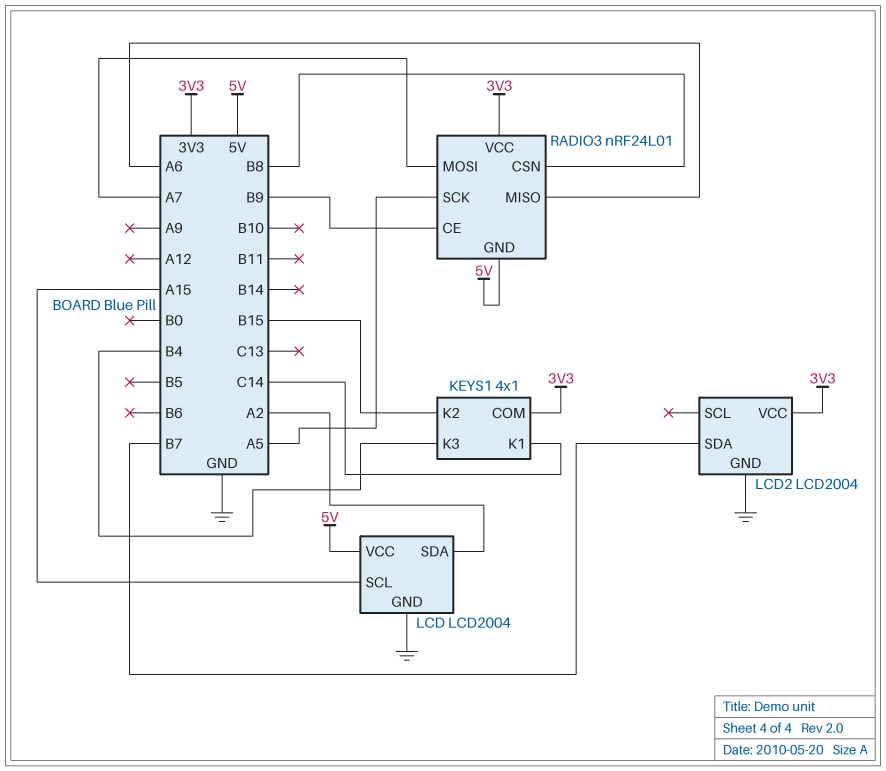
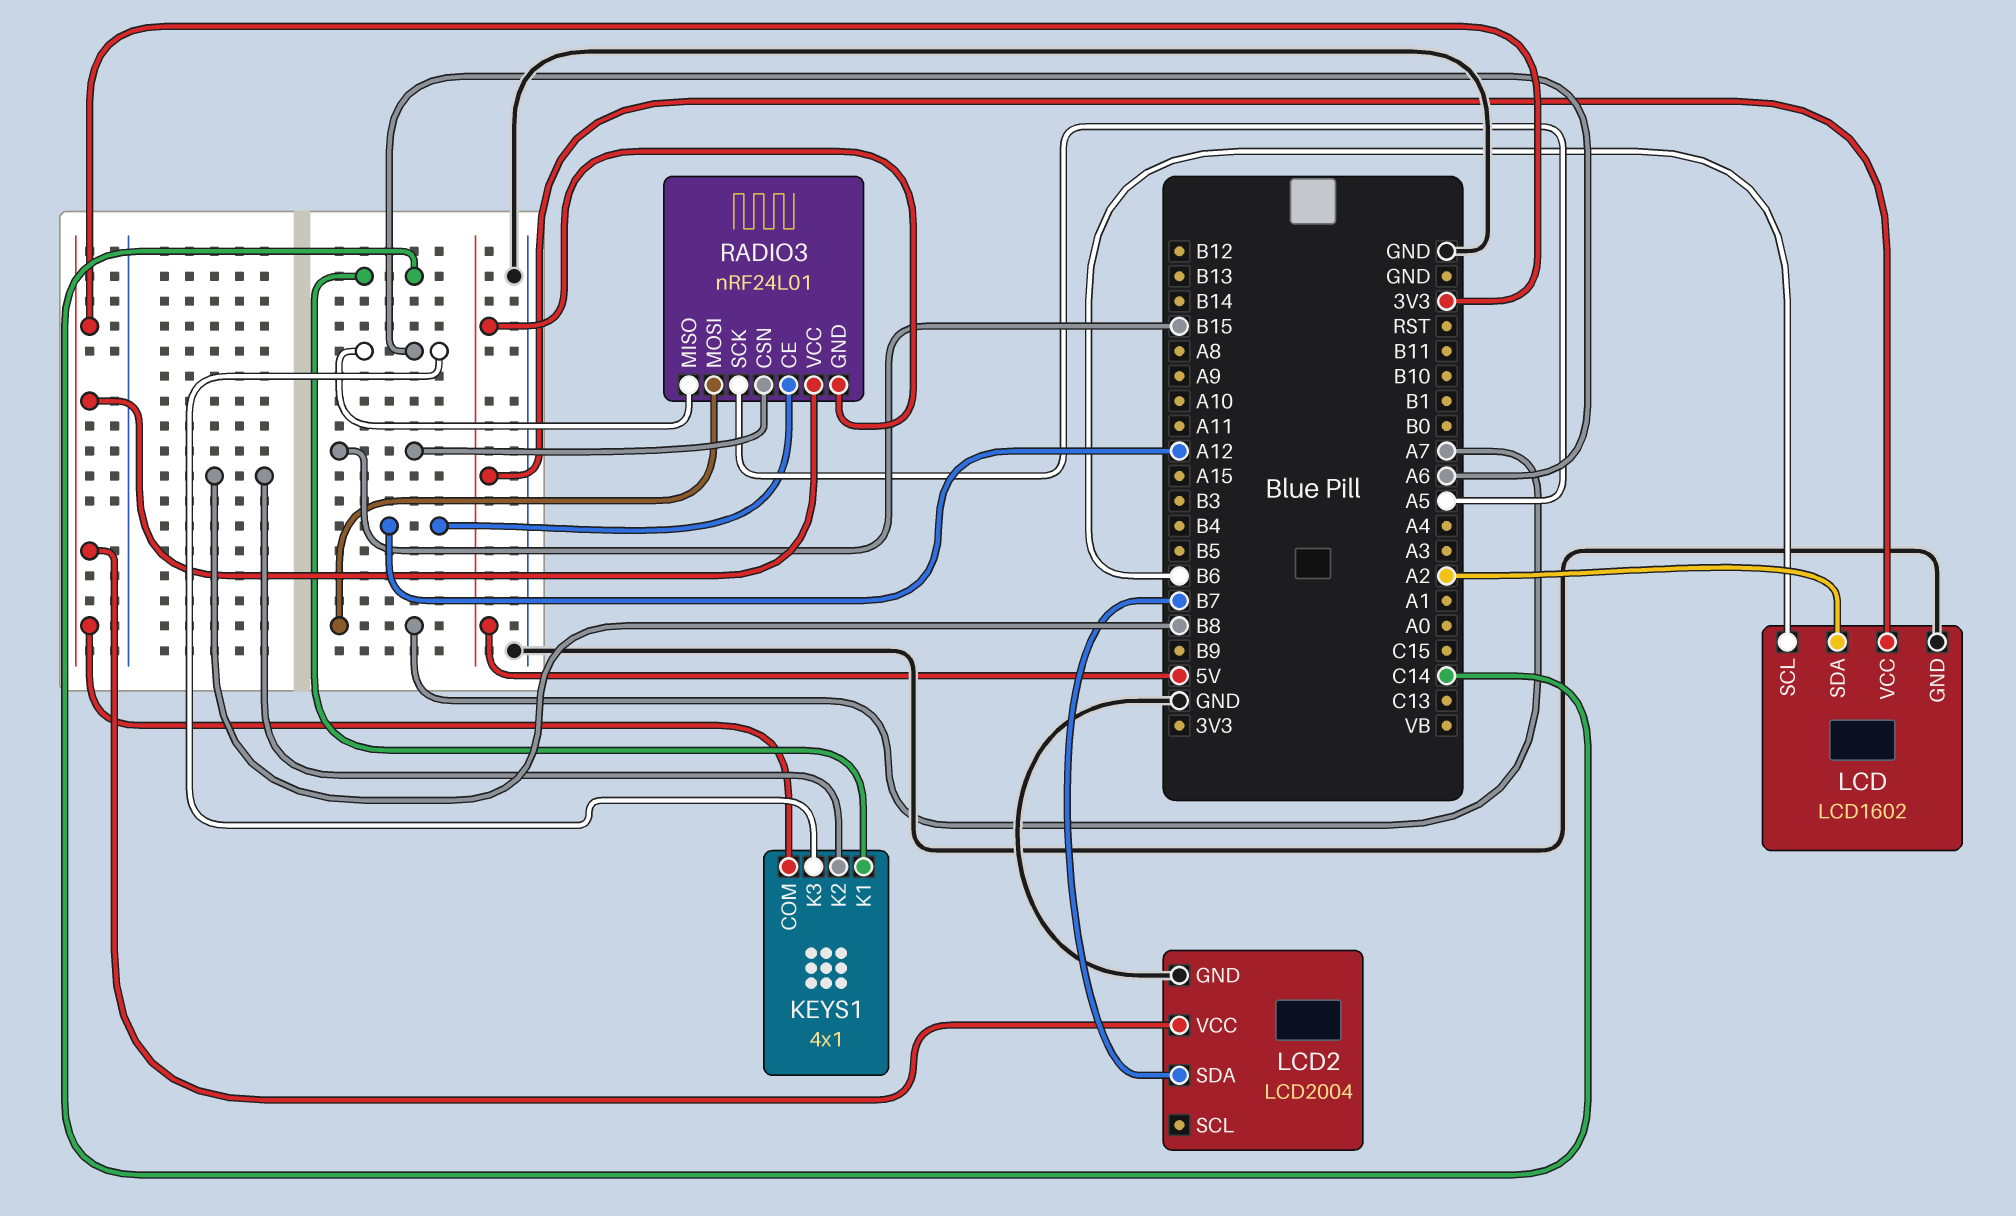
KEYS1 pin K2: B15 -> B8
KEYS1 pin K3: B4 -> A6
LCD: LCD2004 -> LCD1602
LCD pin SCL: A15 -> B6
RADIO3 pin CE: B9 -> A12
RADIO3 pin CSN: B8 -> B15

